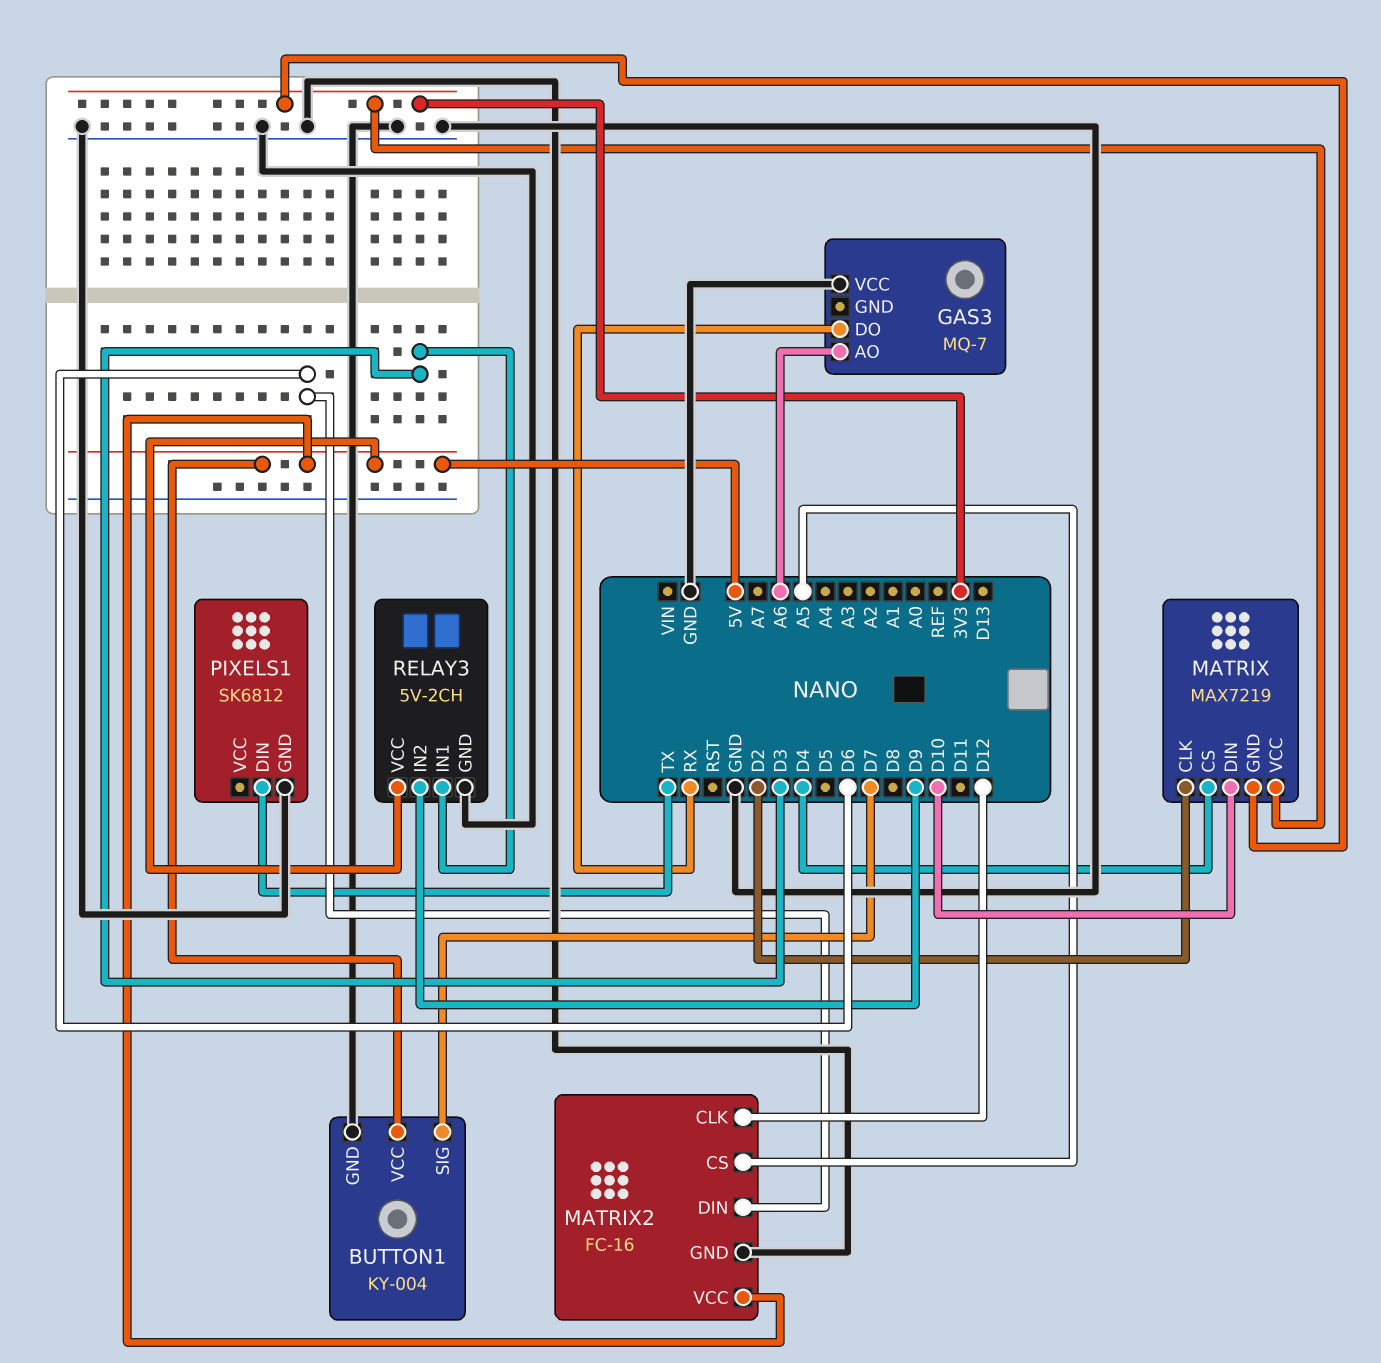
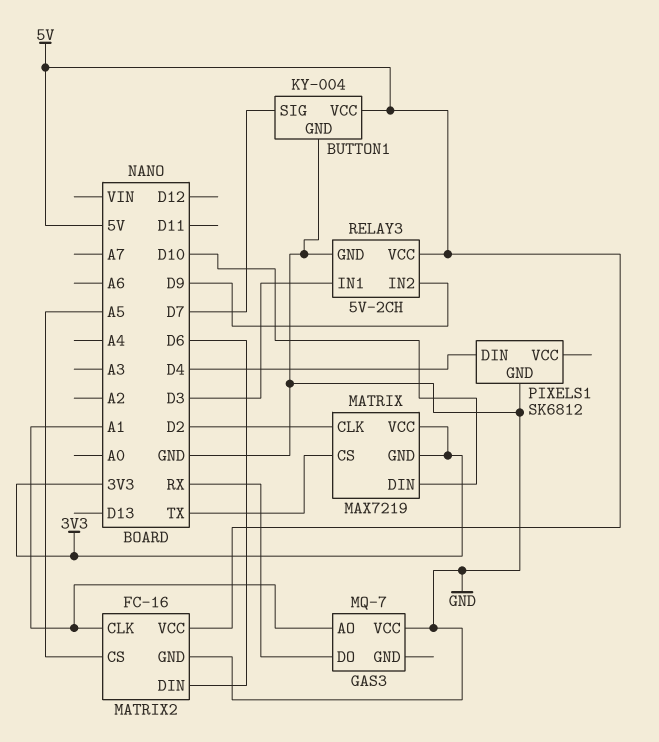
GAS3 pin AO: A6 -> A1
MATRIX pin CS: D4 -> TX
MATRIX2 pin CLK: D12 -> A1
PIXELS1 pin DIN: TX -> D4

